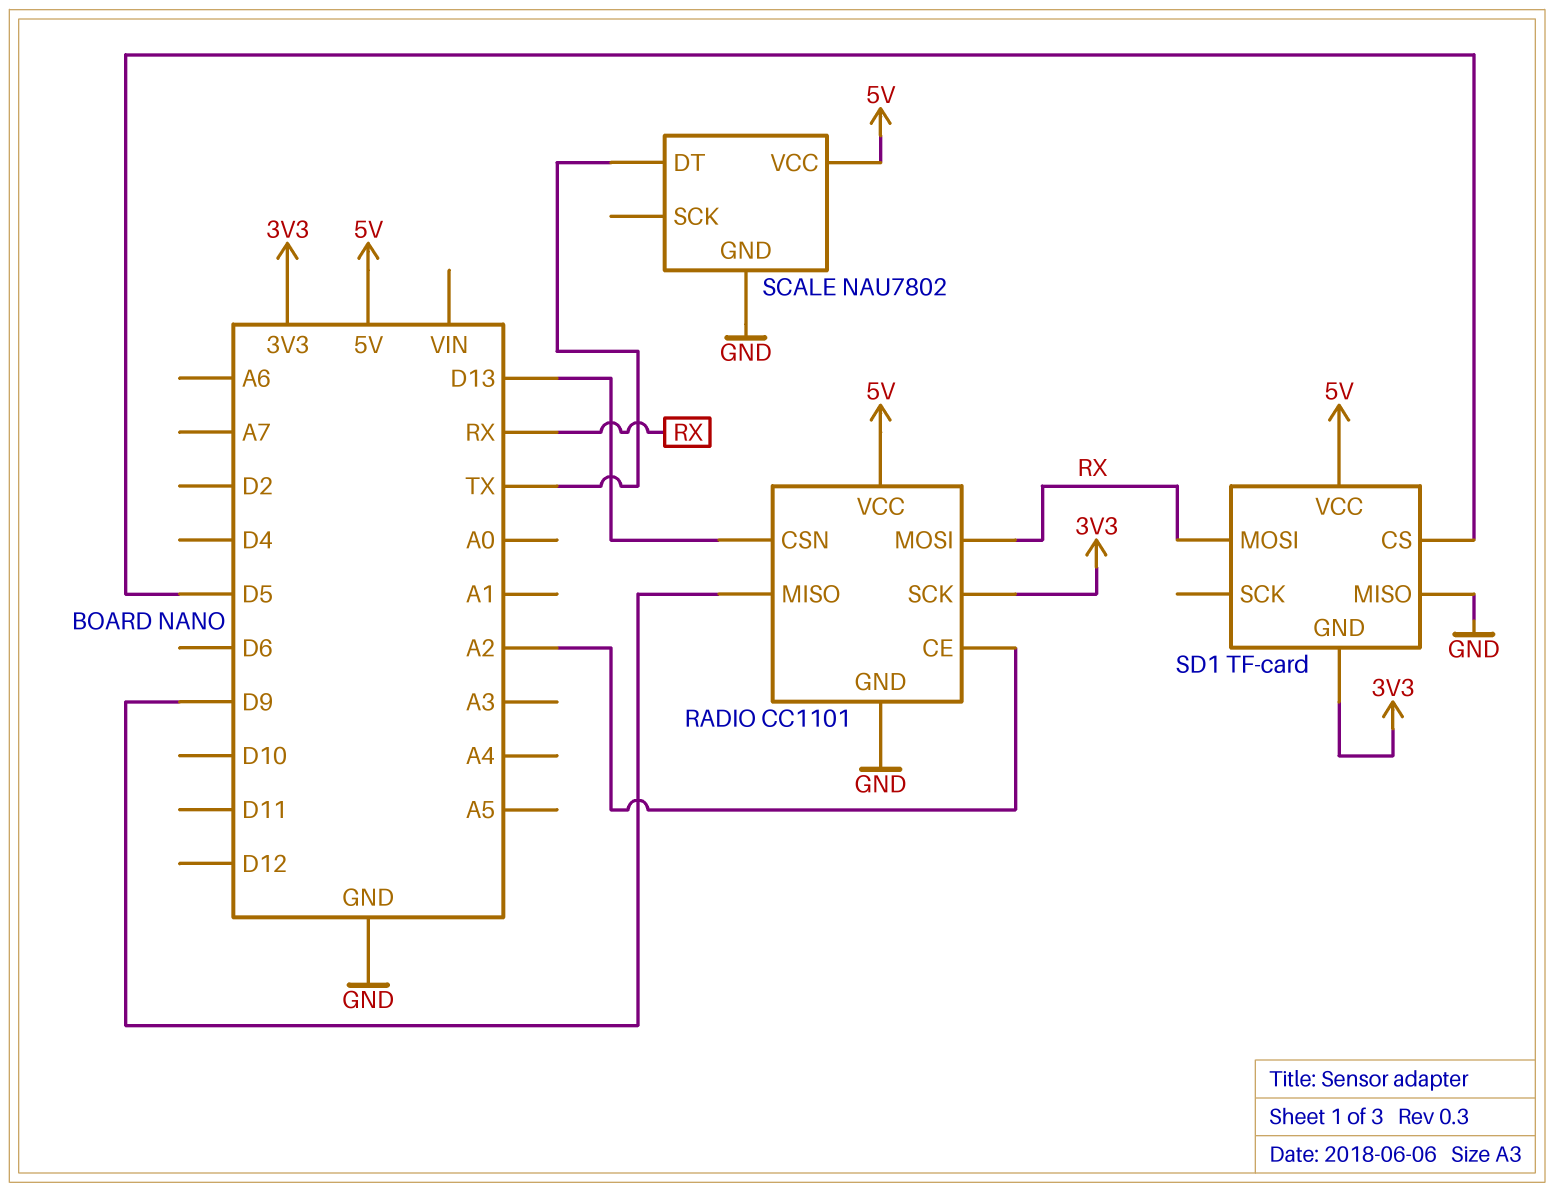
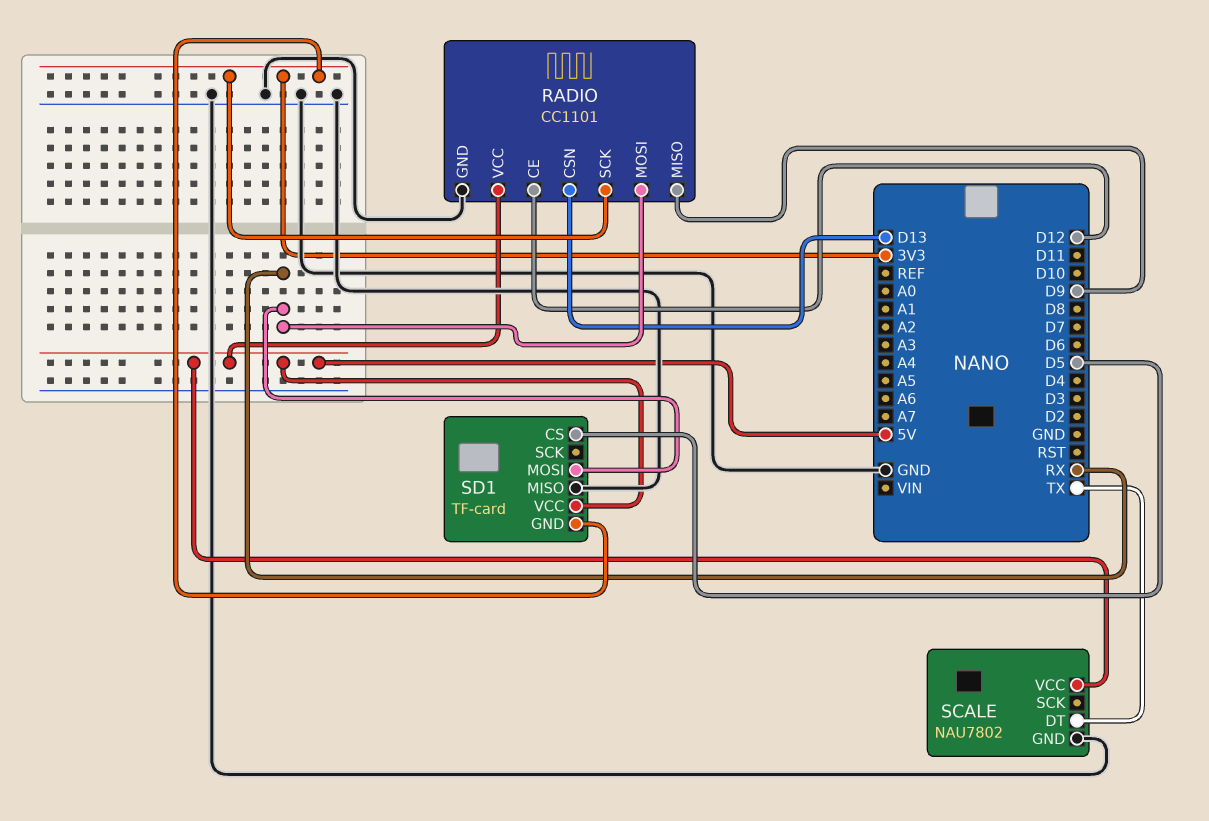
RADIO pin CE: A2 -> D12

